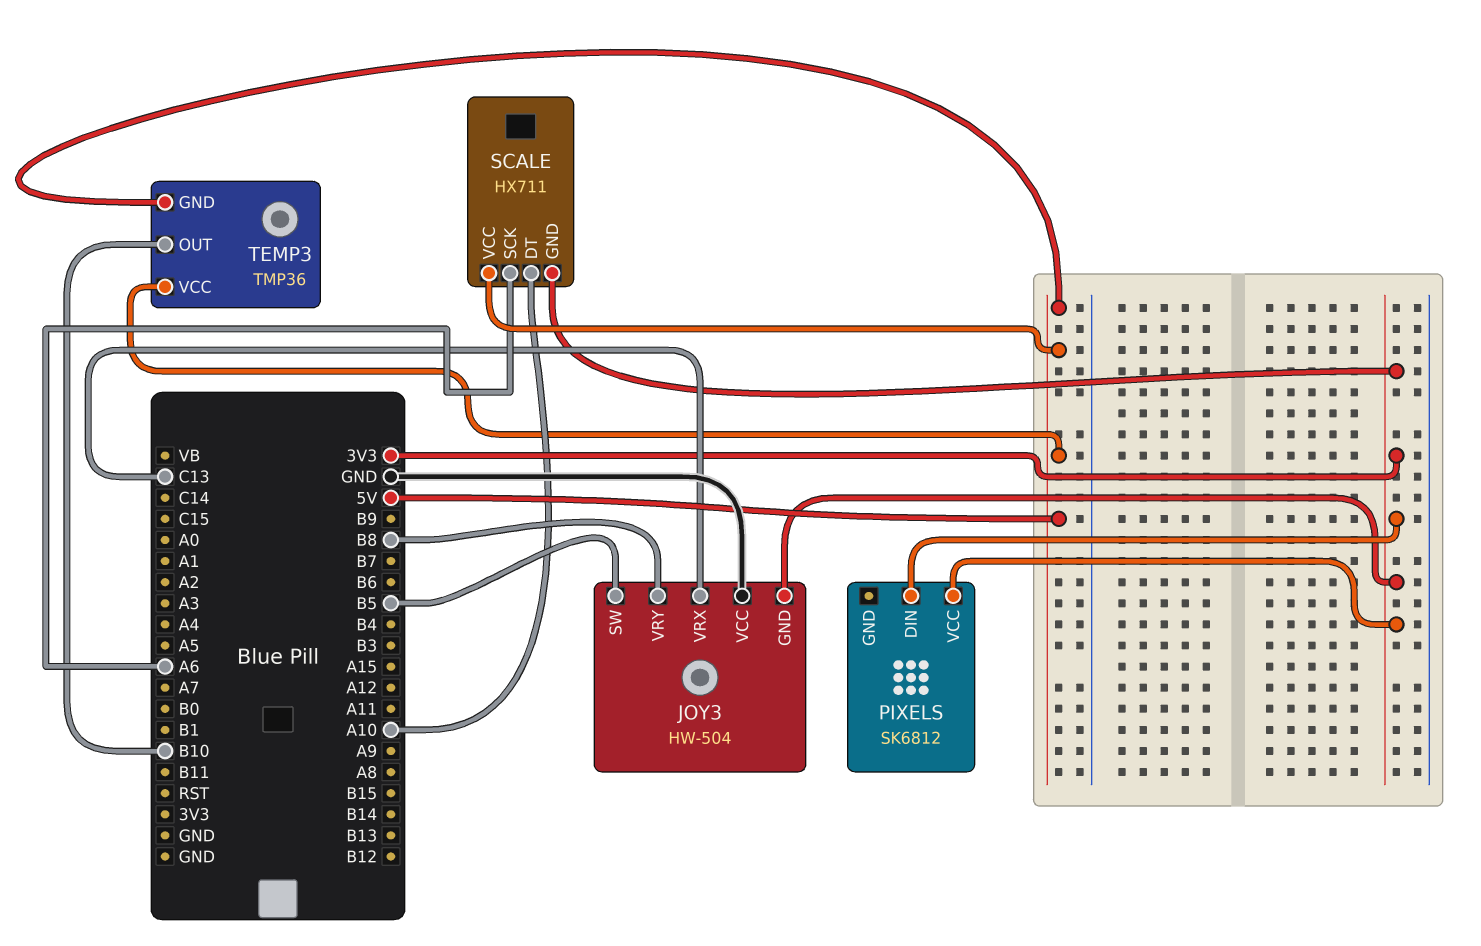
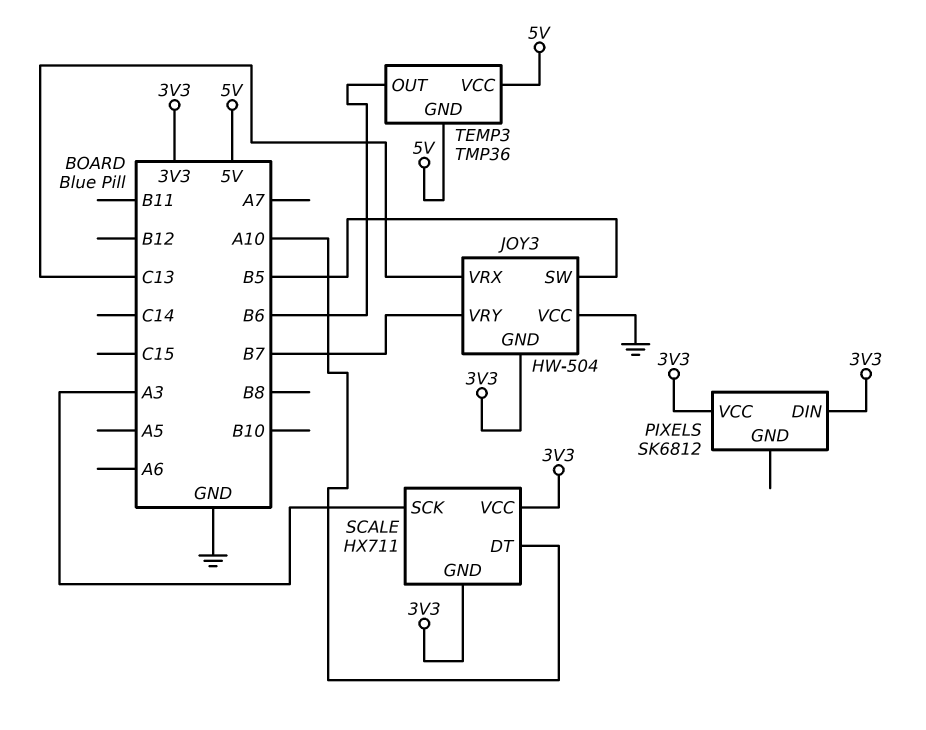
JOY3 pin VRY: B8 -> B7
SCALE pin SCK: A6 -> A3
SCALE pin VCC: 5V -> 3V3
TEMP3 pin OUT: B10 -> B6

